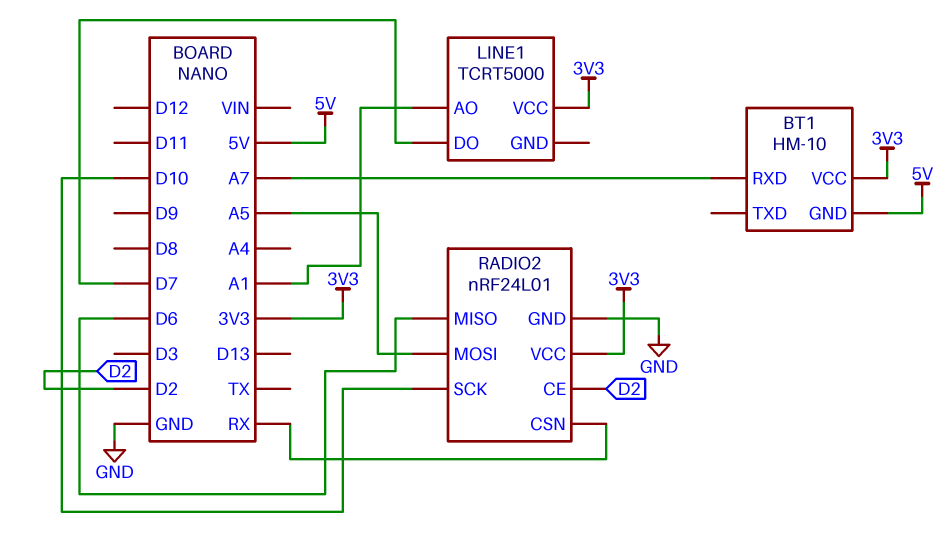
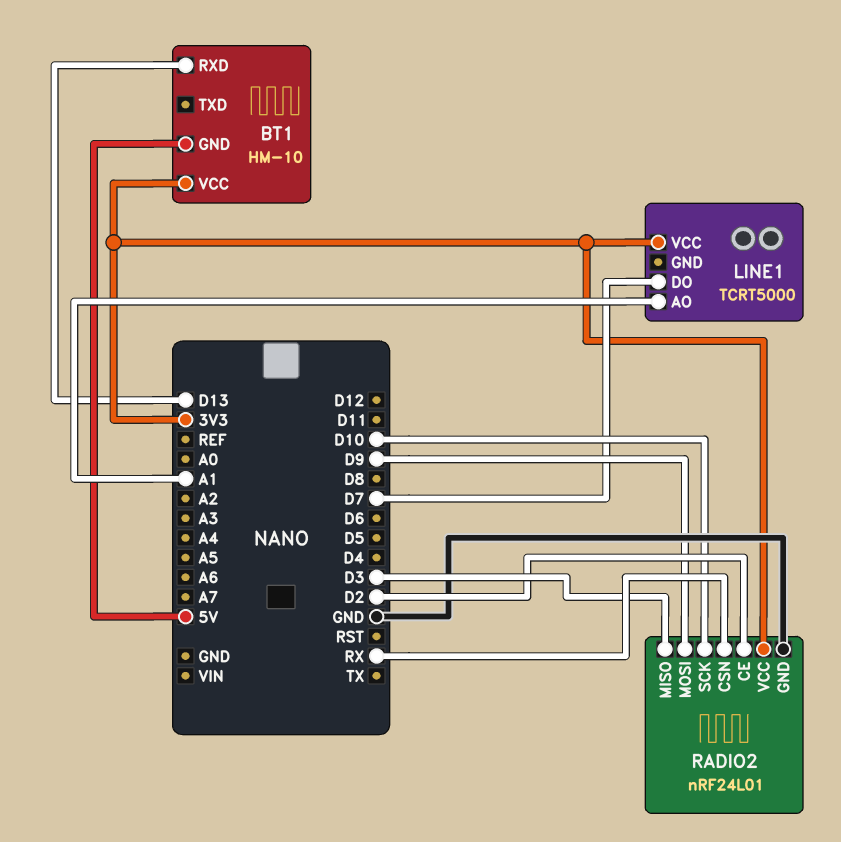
BT1 pin RXD: A7 -> D13
RADIO2 pin MISO: D6 -> D3
RADIO2 pin MOSI: A5 -> D9

